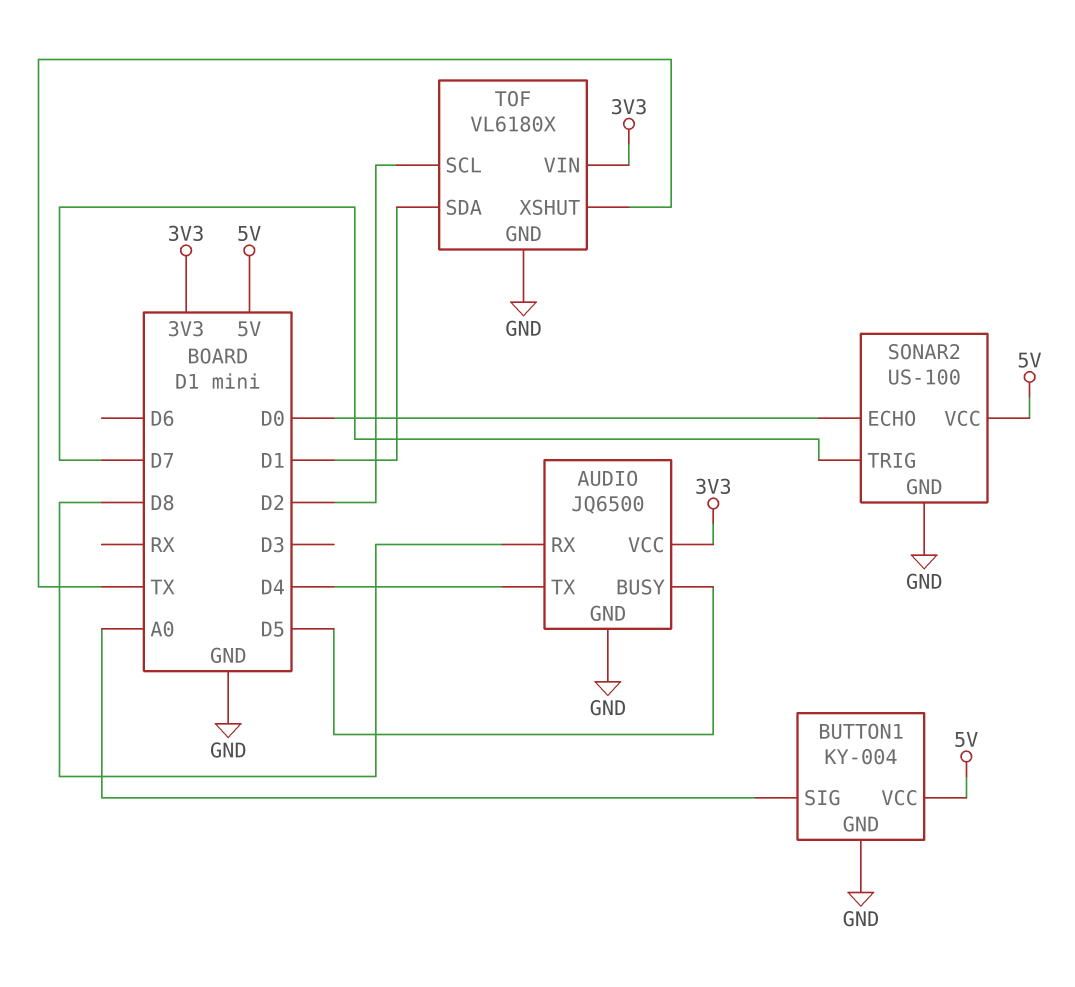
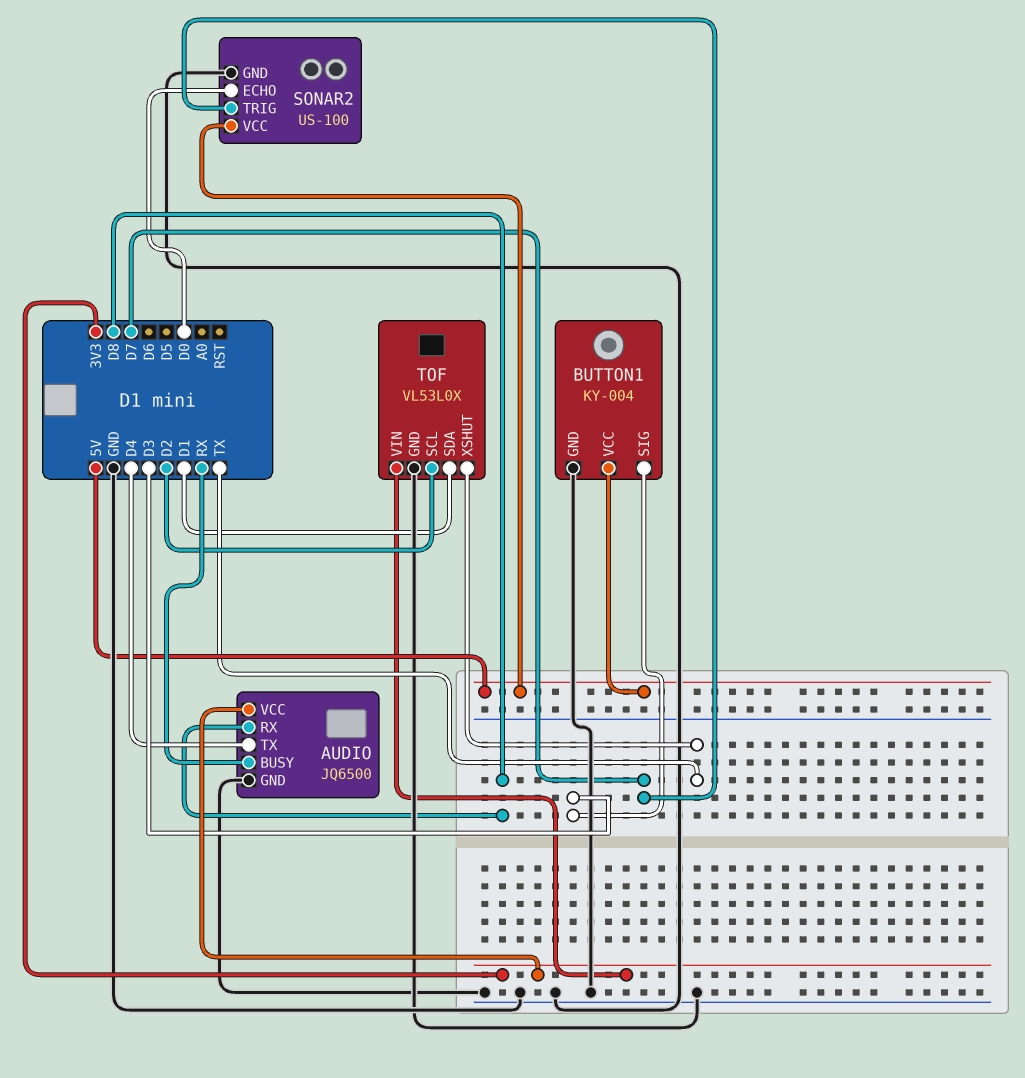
AUDIO pin BUSY: D5 -> RX
BUTTON1 pin SIG: A0 -> D3
TOF: VL6180X -> VL53L0X

